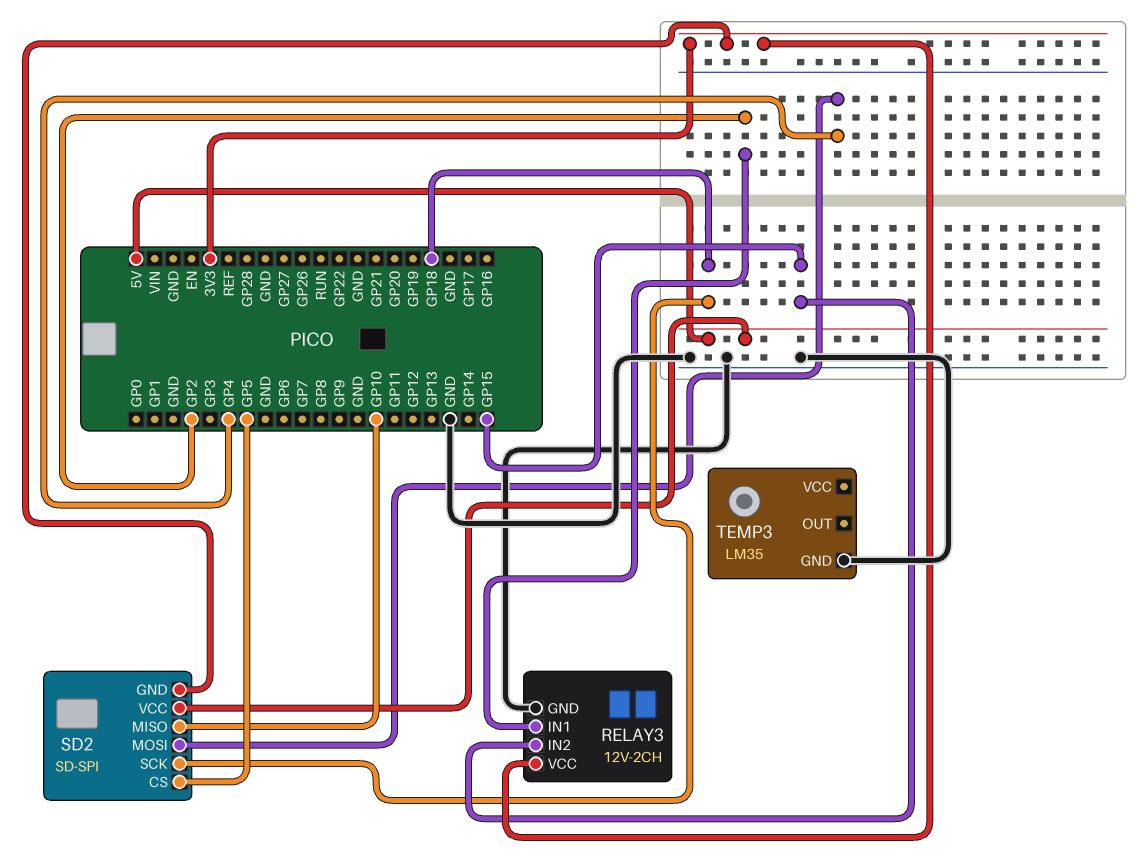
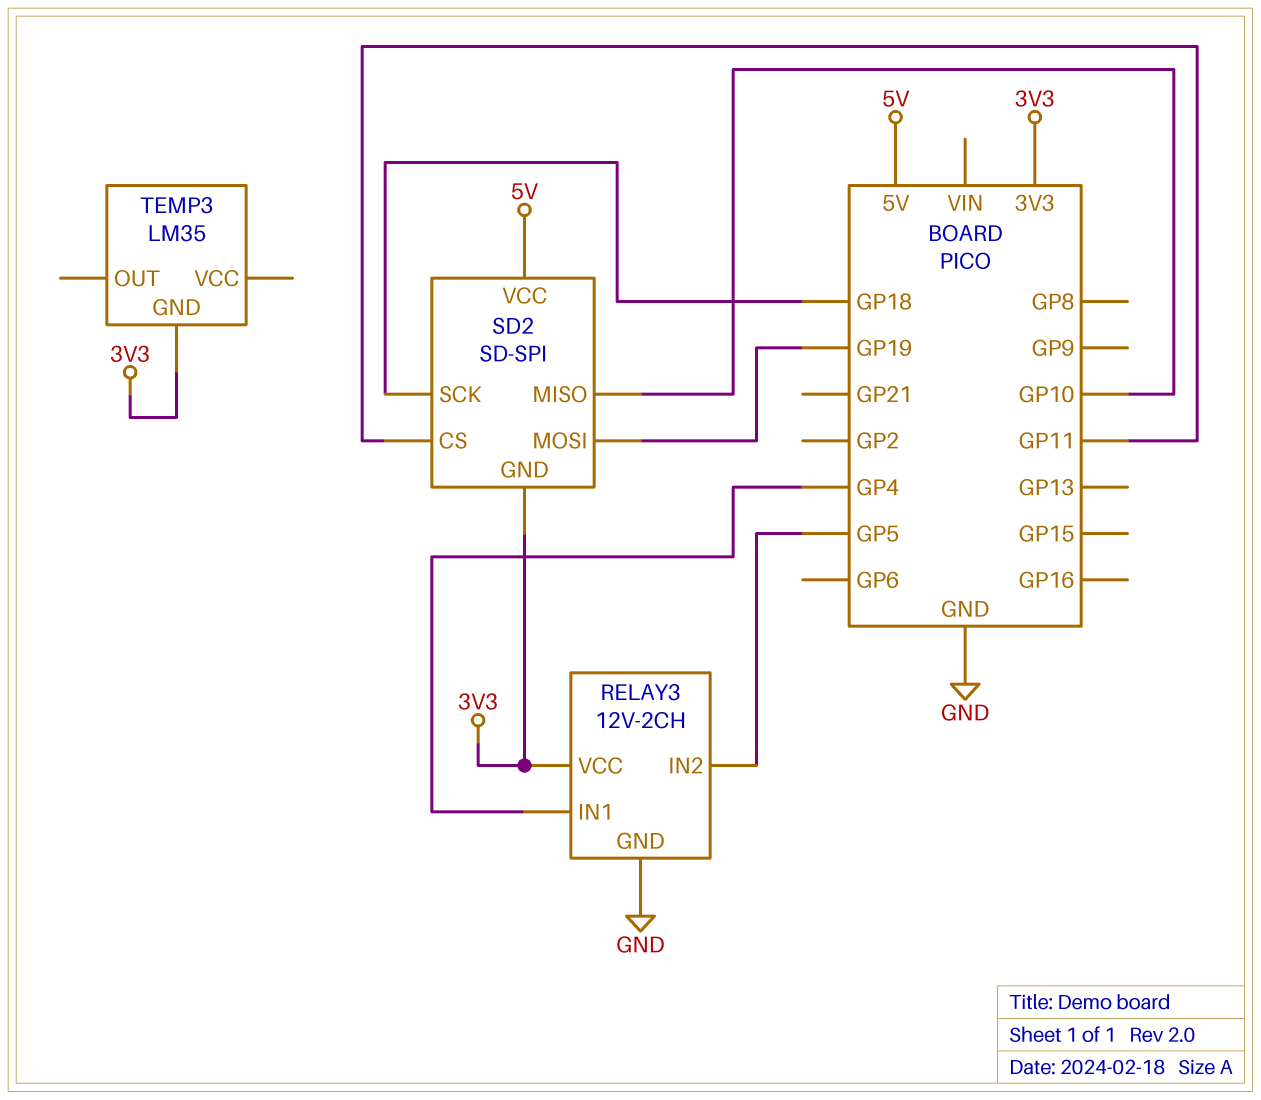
RELAY3 pin IN1: GP2 -> GP4
RELAY3 pin IN2: GP15 -> GP5
SD2 pin CS: GP5 -> GP11
SD2 pin MOSI: GP4 -> GP19
TEMP3 pin GND: GND -> 3V3

